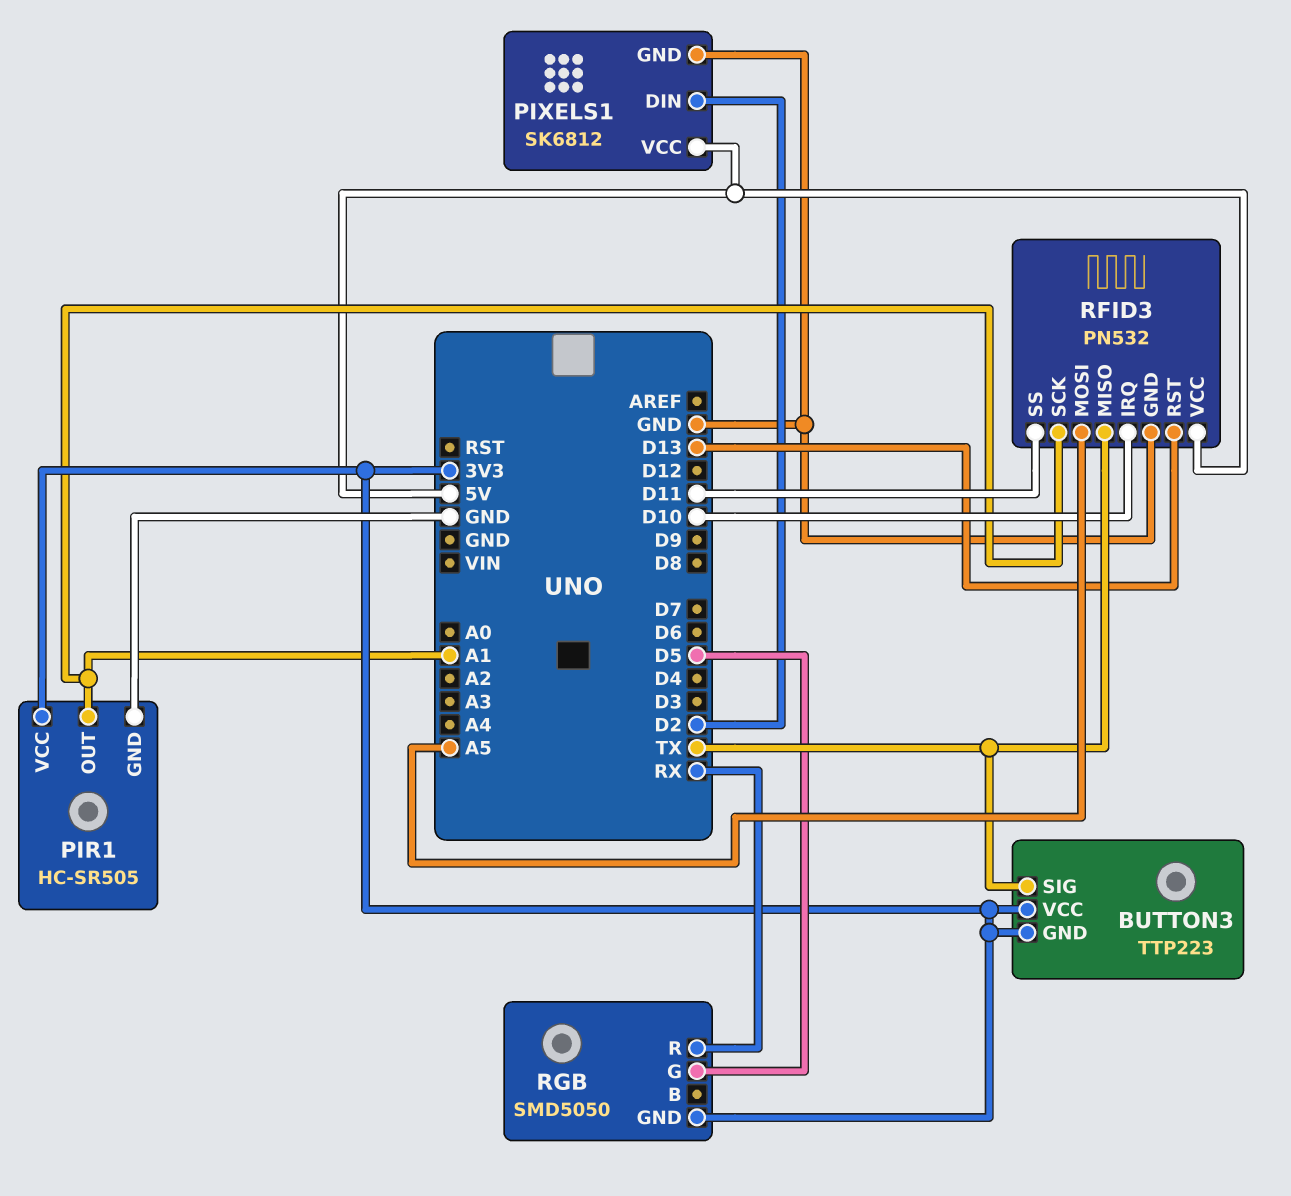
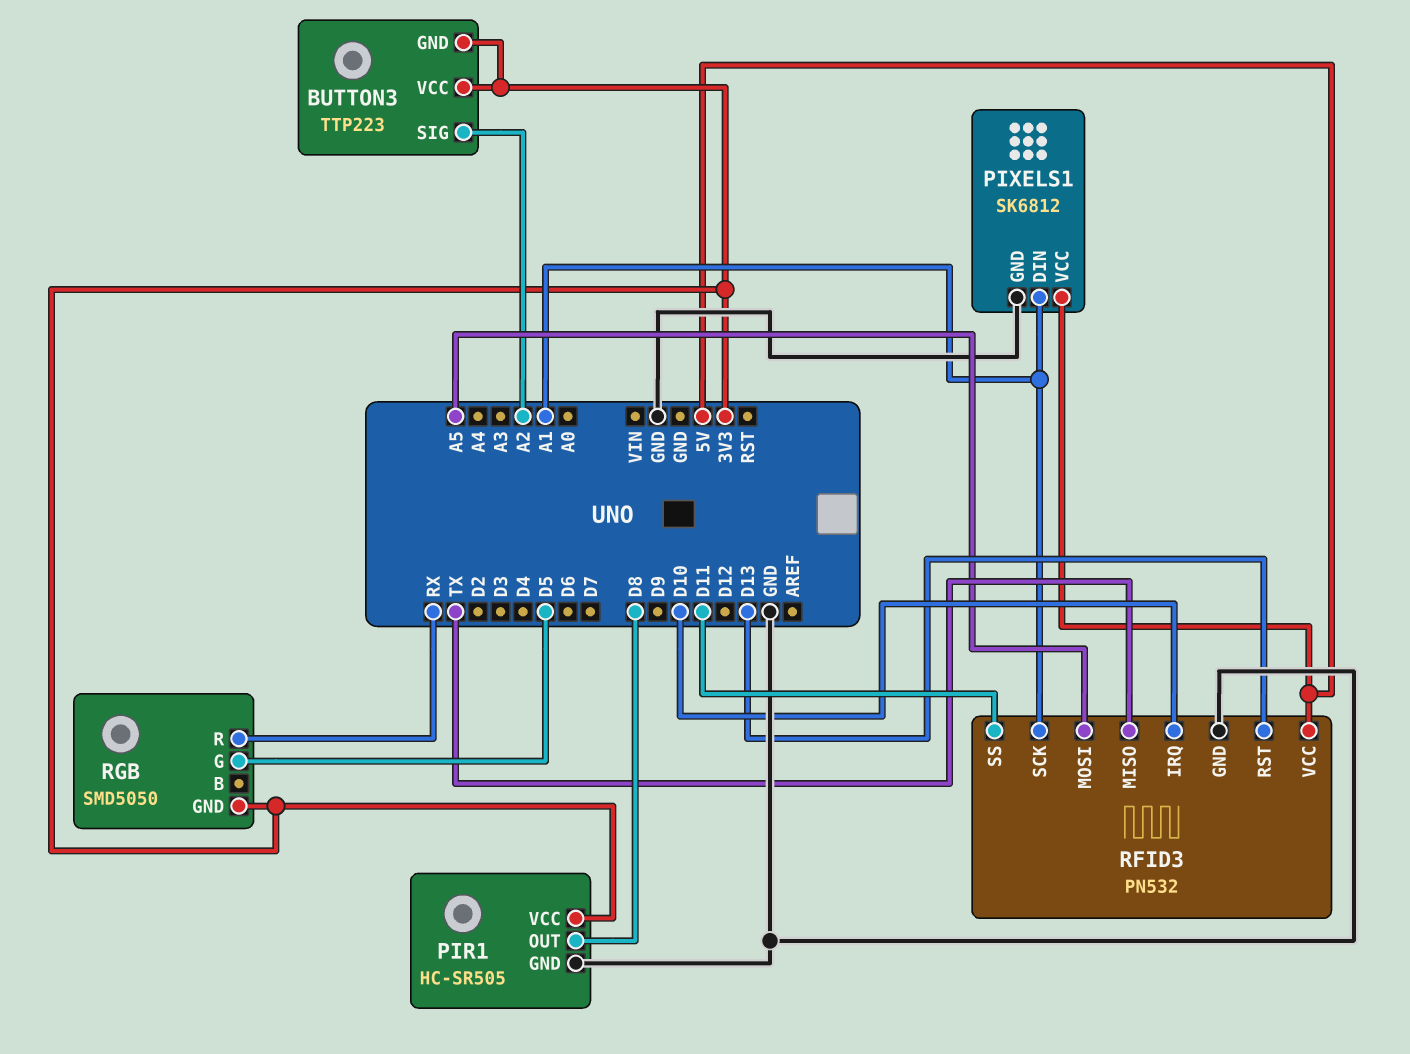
BUTTON3 pin SIG: TX -> A2
PIR1 pin OUT: A1 -> D8
PIXELS1 pin DIN: D2 -> A1

